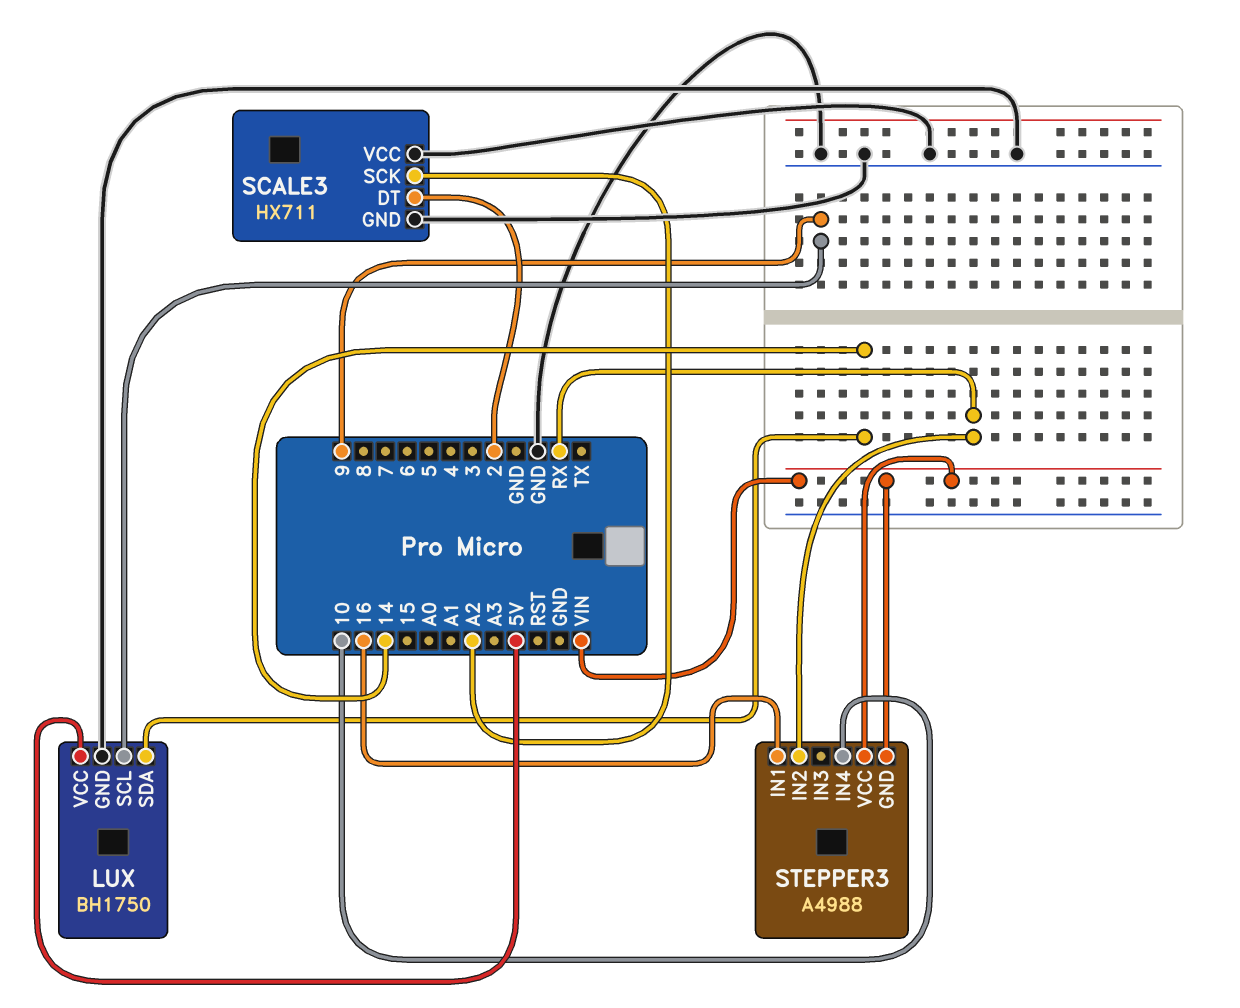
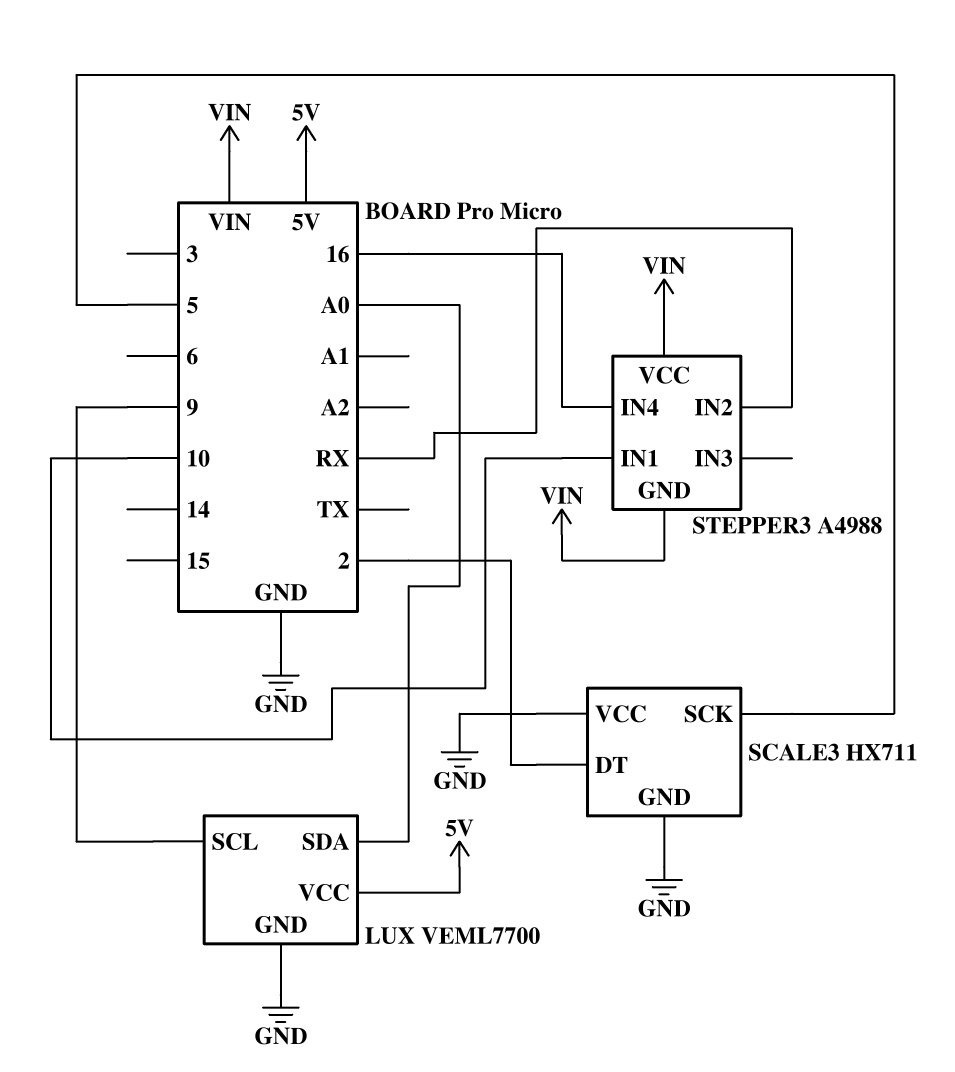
LUX: BH1750 -> VEML7700
LUX pin SDA: 14 -> A0
SCALE3 pin SCK: A2 -> 5
STEPPER3 pin IN1: 16 -> 10
STEPPER3 pin IN4: 10 -> 16

